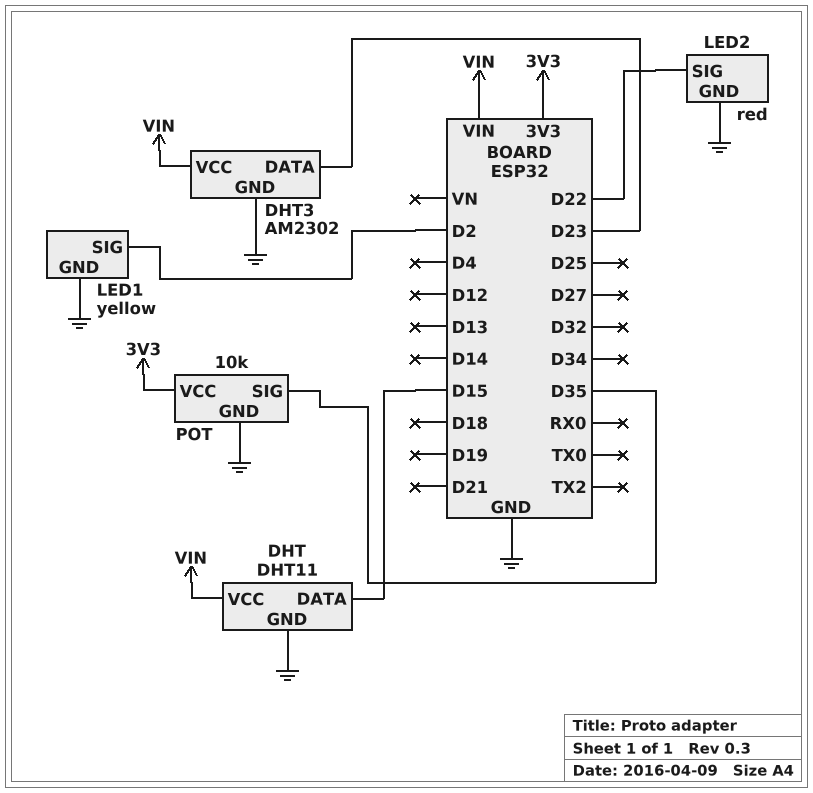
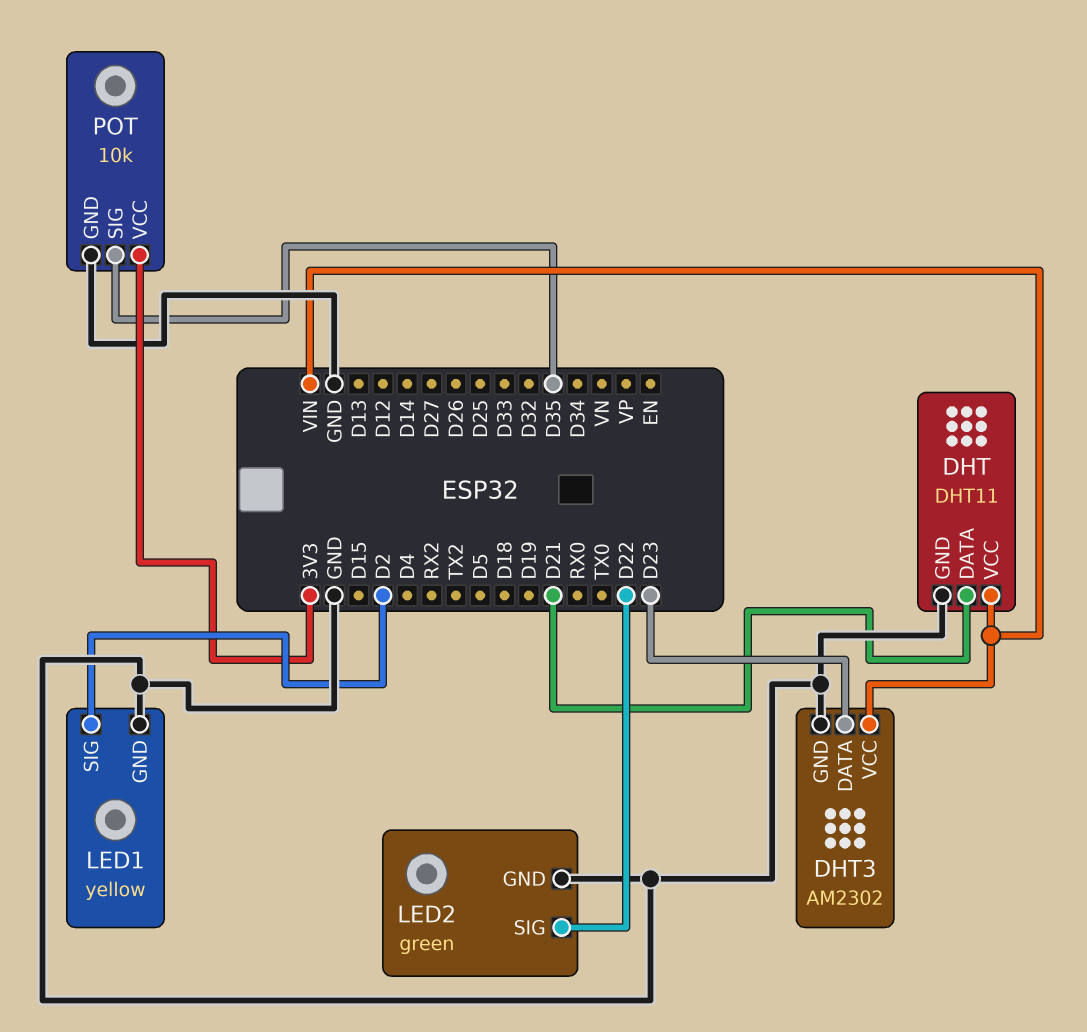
DHT pin DATA: D15 -> D21
LED2: red -> green

